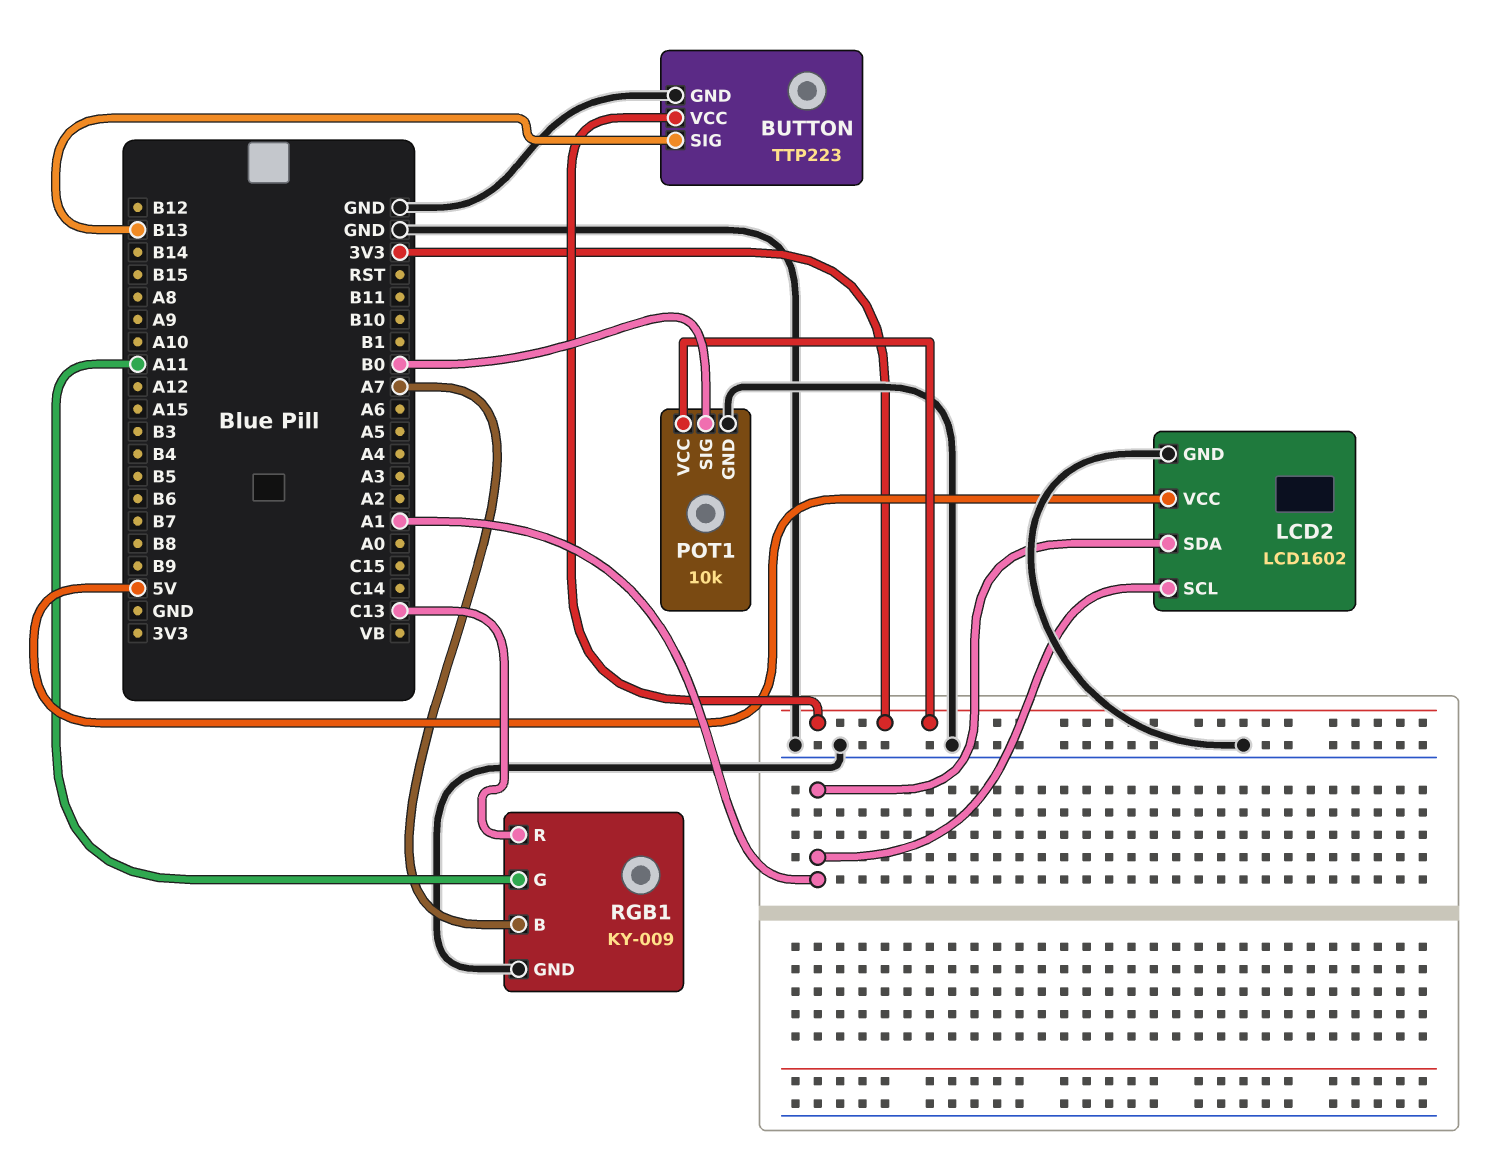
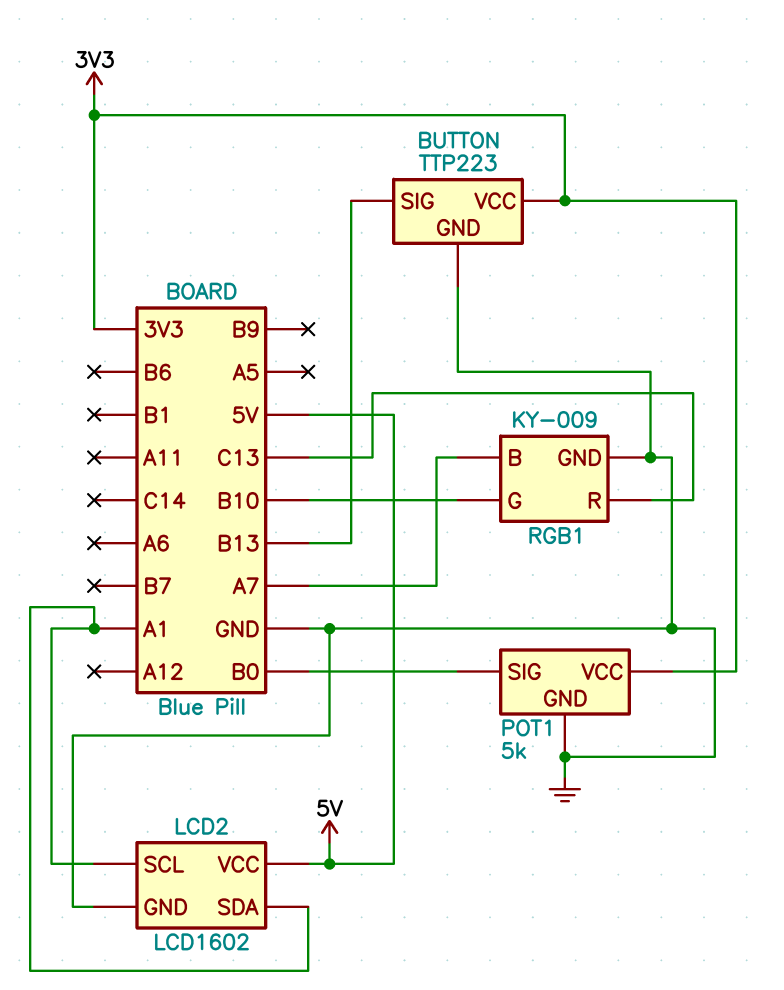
POT1: 10k -> 5k
RGB1 pin G: A11 -> B10

